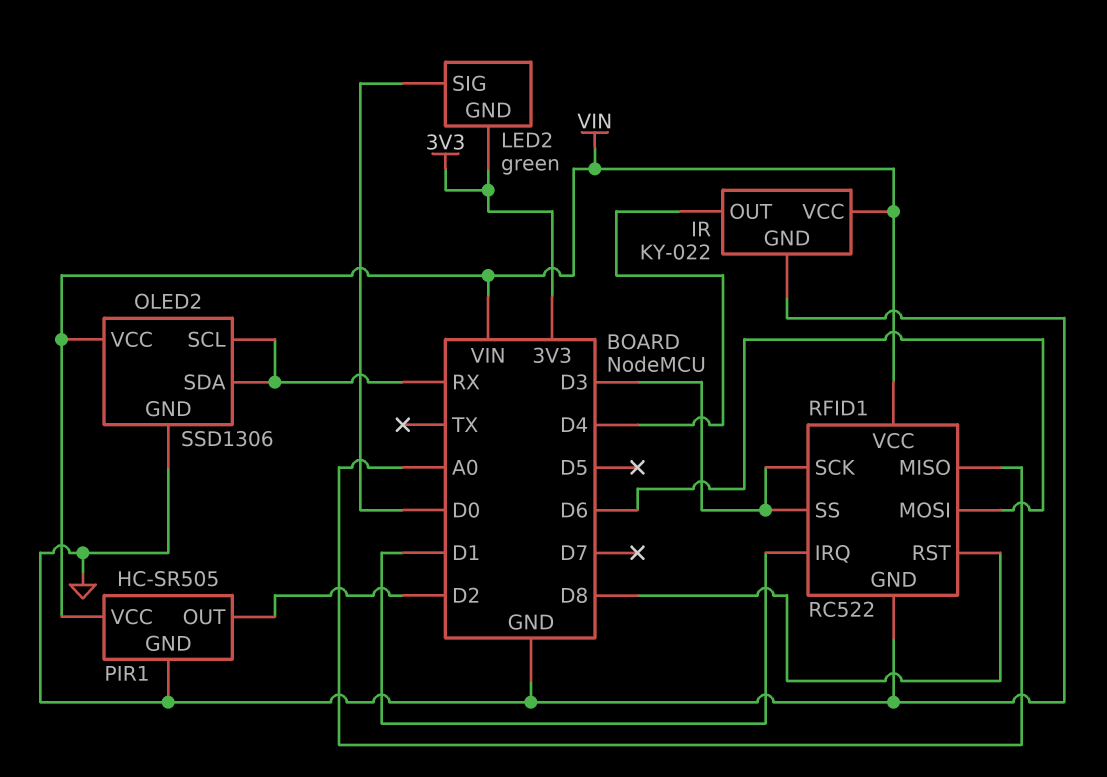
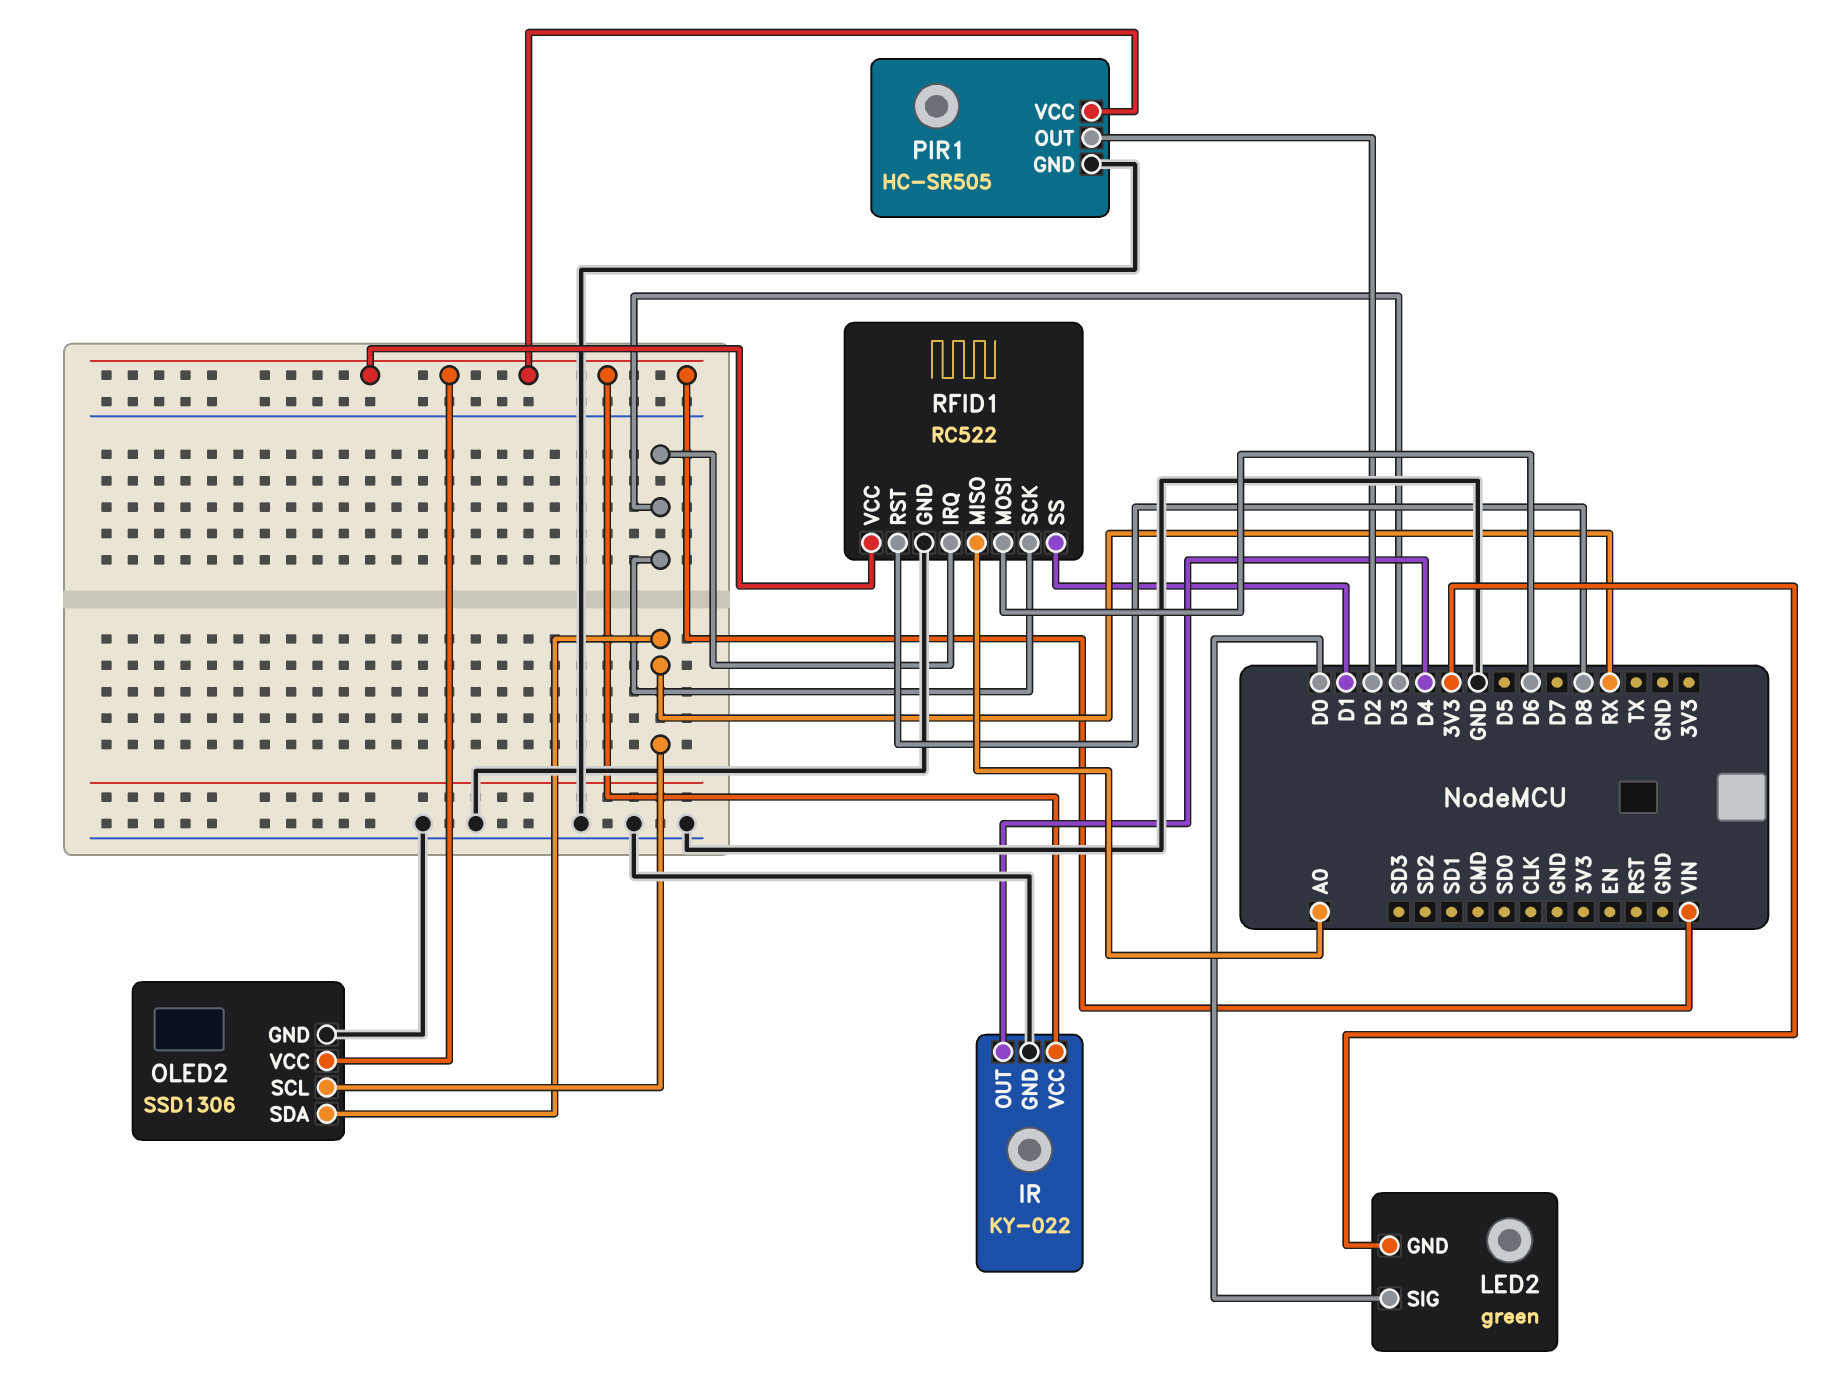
RFID1 pin IRQ: D1 -> D3
RFID1 pin SS: D3 -> D1

